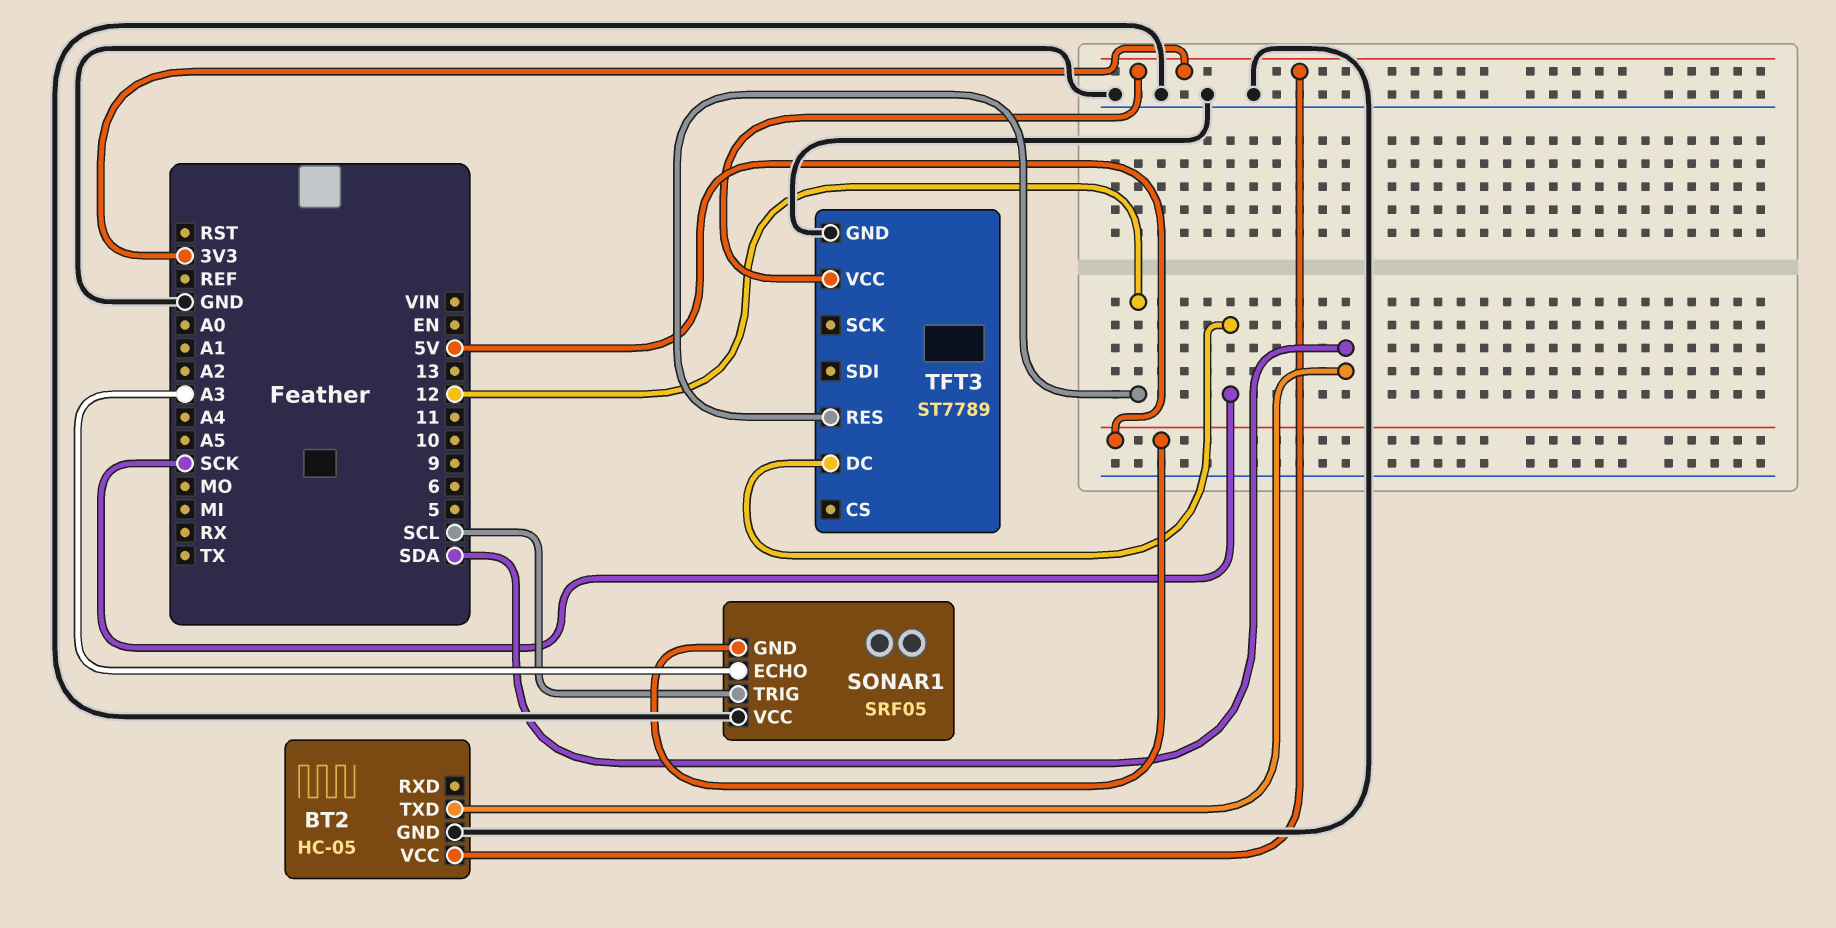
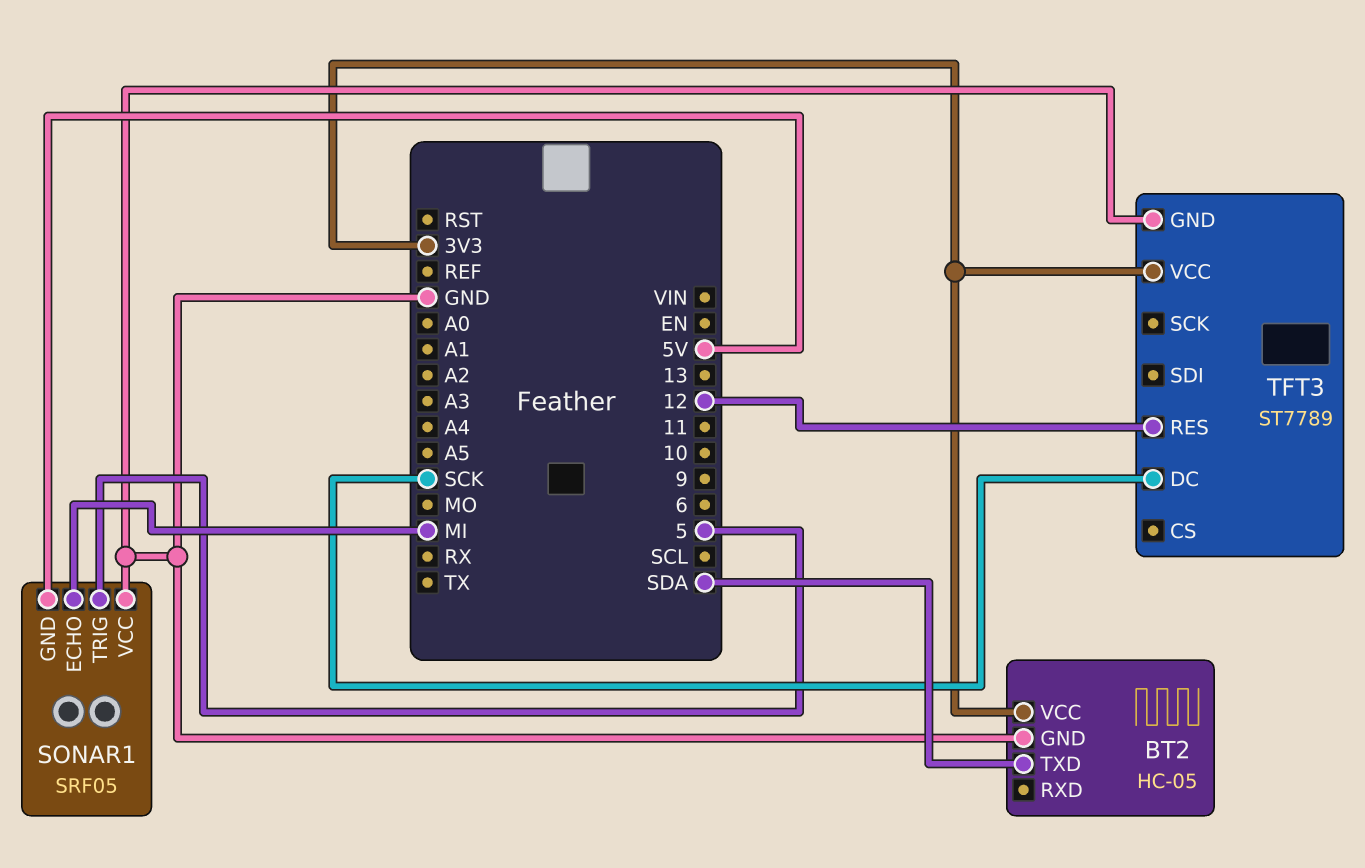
SONAR1 pin ECHO: A3 -> MI
SONAR1 pin TRIG: SCL -> 5

